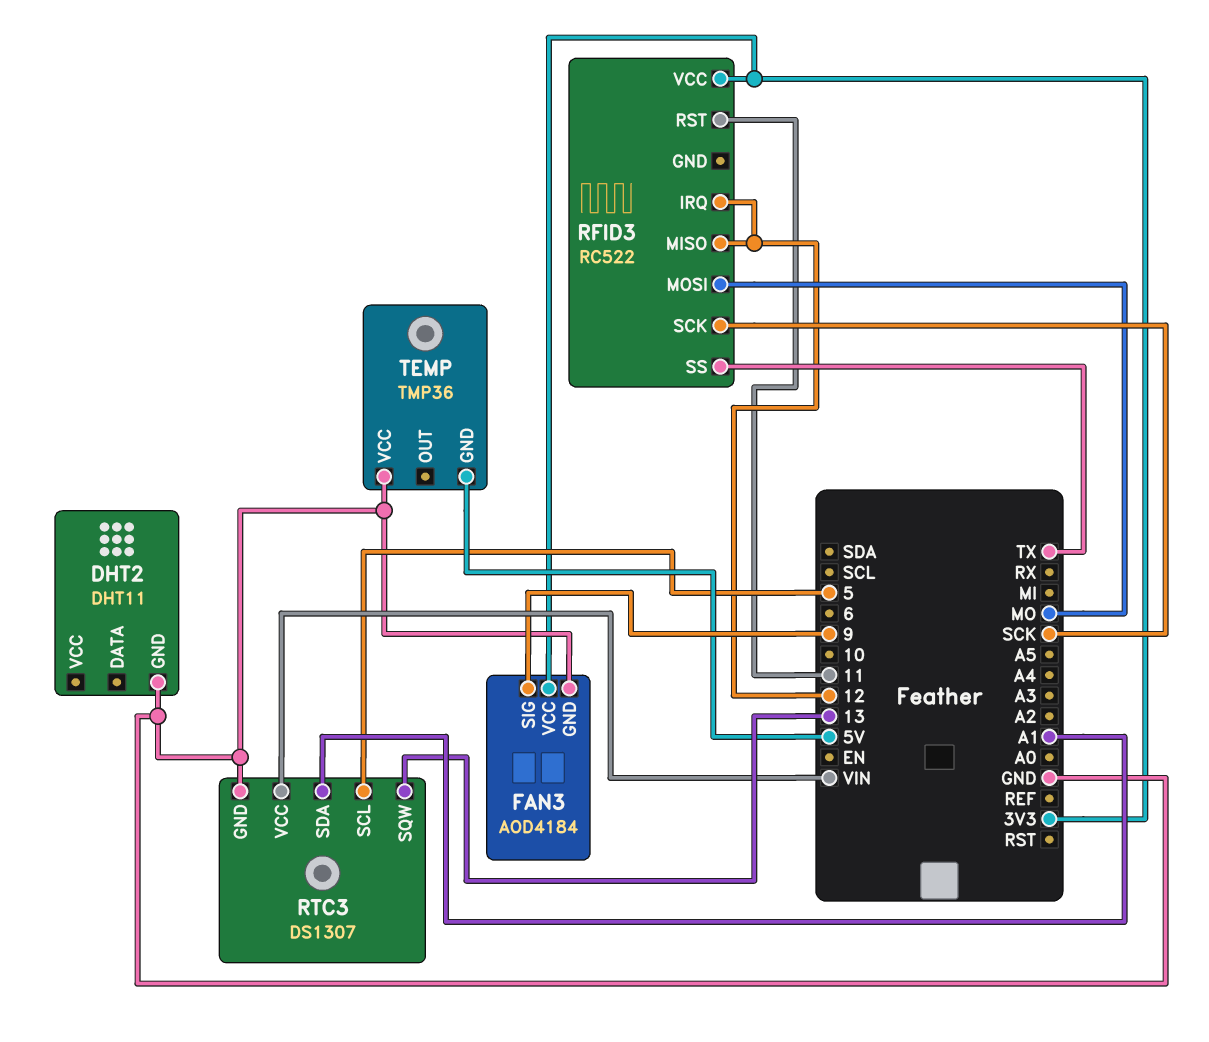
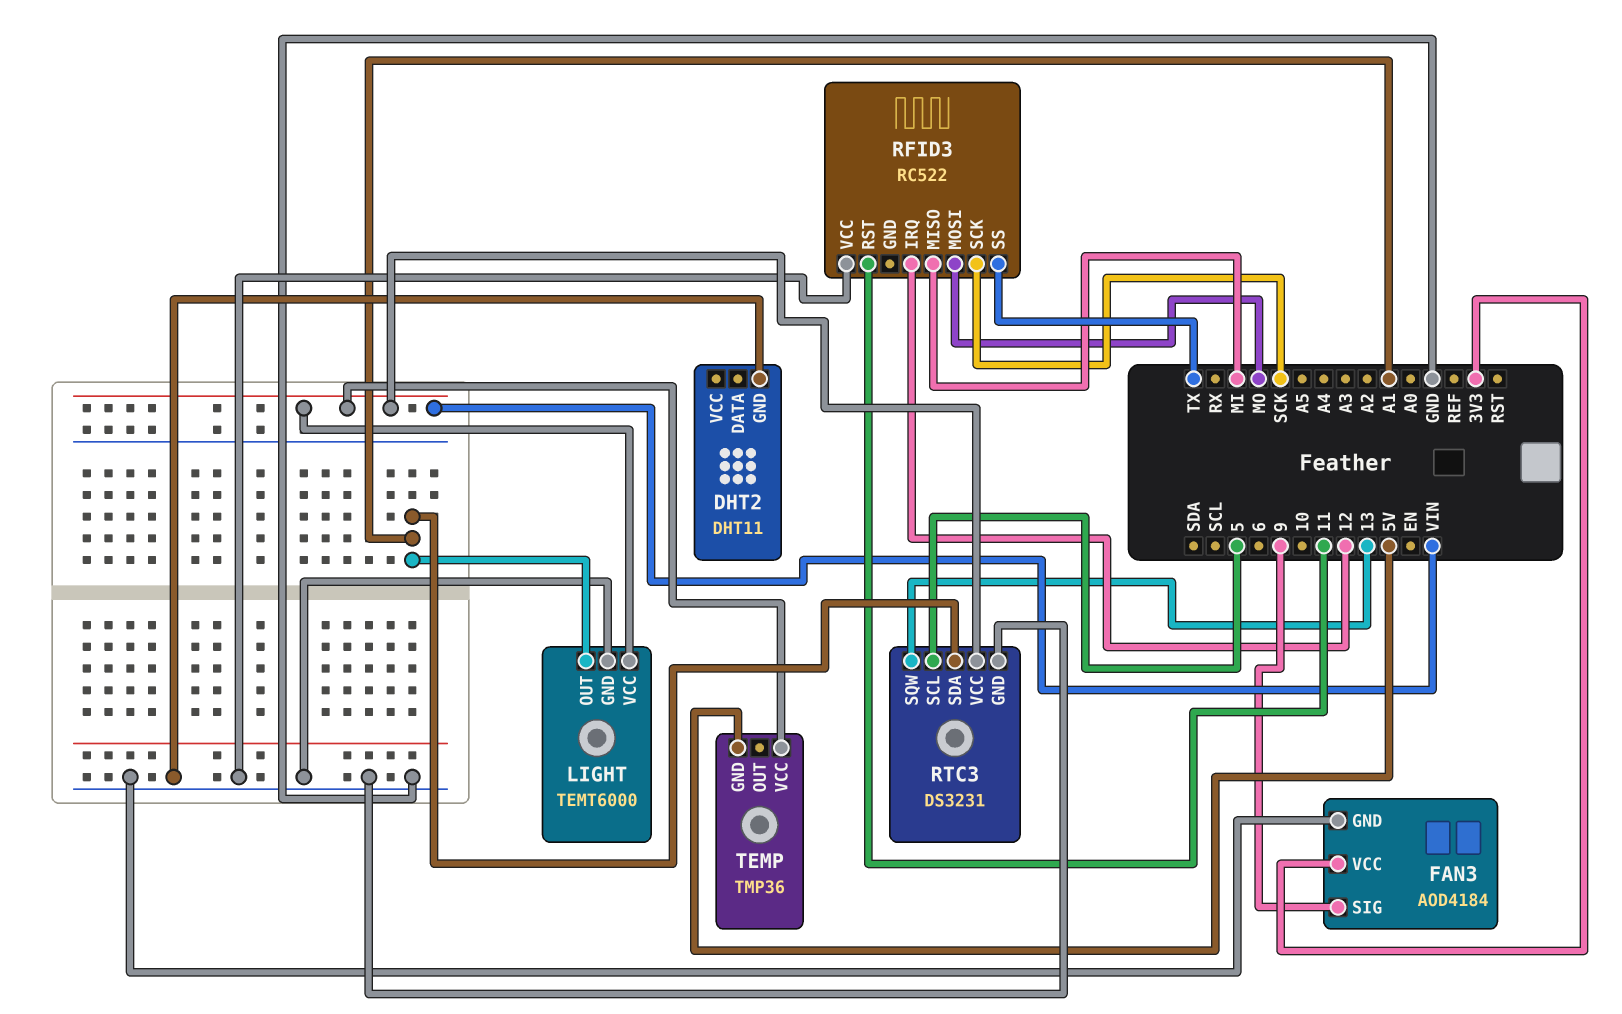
LIGHT: none -> TEMT6000
LIGHT pin GND: none -> GND
LIGHT pin OUT: none -> A1
LIGHT pin VCC: none -> VIN
RFID3 pin MISO: 12 -> MI
RFID3 pin VCC: 3V3 -> GND
RTC3: DS1307 -> DS3231
TEMP pin VCC: GND -> VIN

